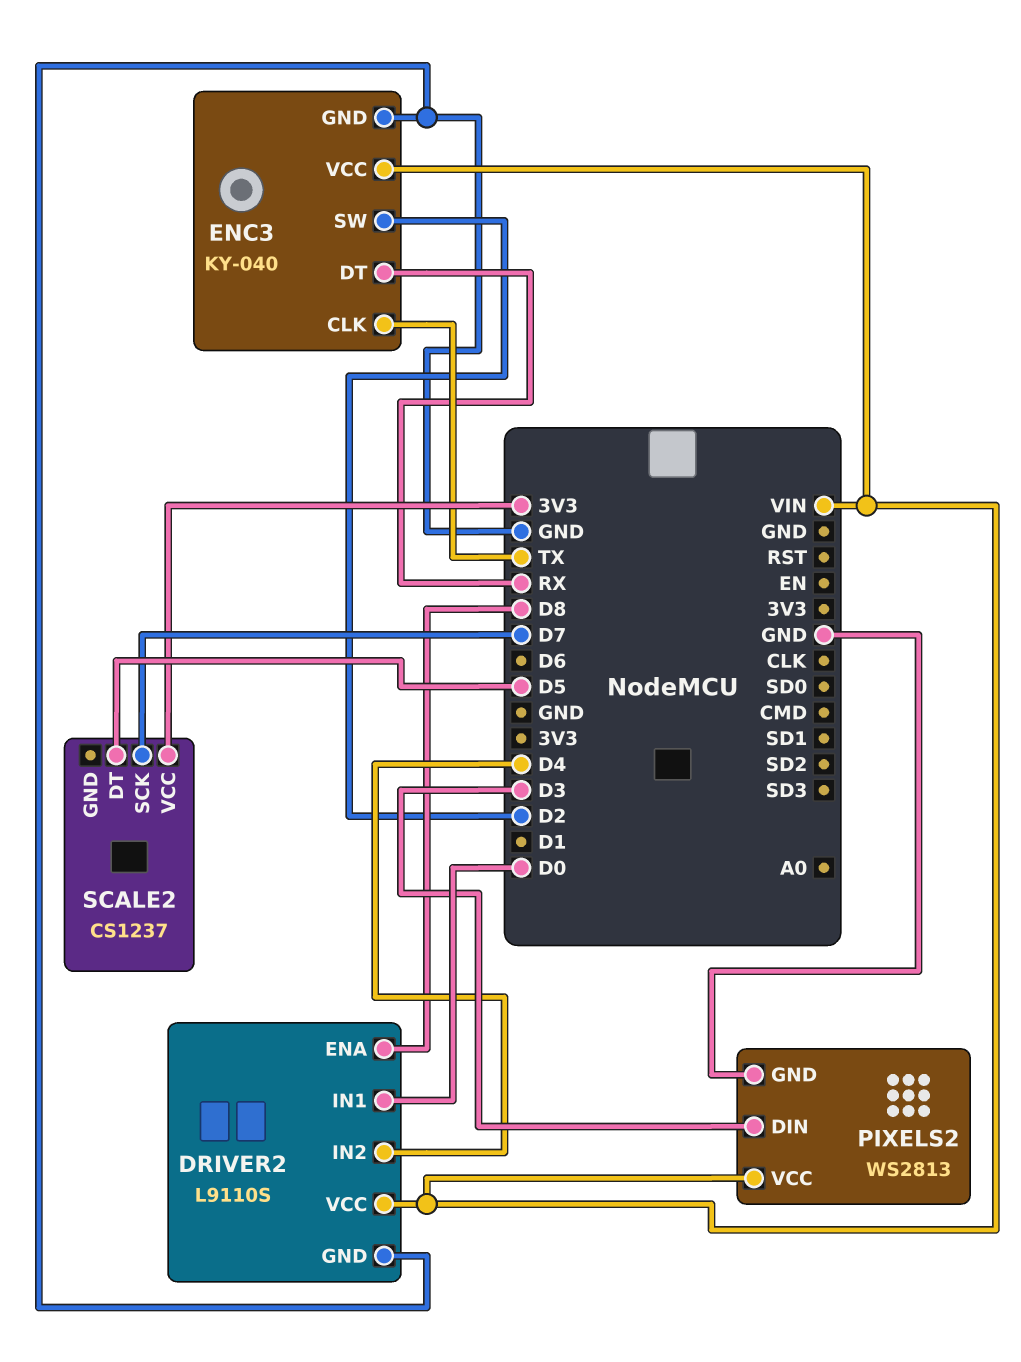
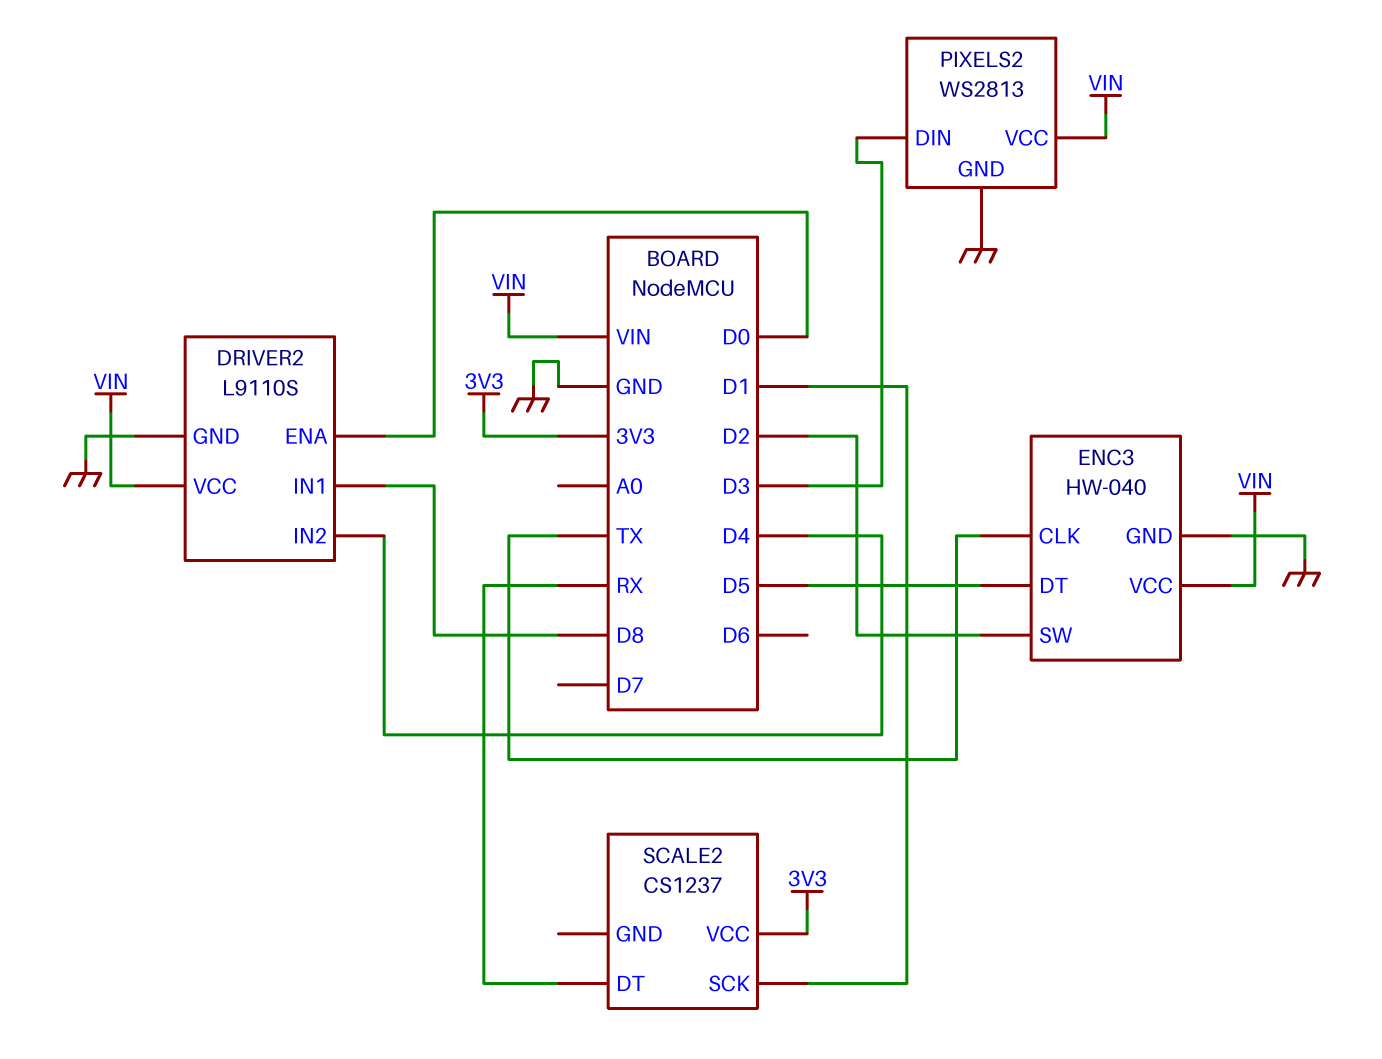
DRIVER2 pin ENA: D8 -> D0
DRIVER2 pin IN1: D0 -> D8
ENC3: KY-040 -> HW-040
ENC3 pin DT: RX -> D5
SCALE2 pin DT: D5 -> RX
SCALE2 pin SCK: D7 -> D1

